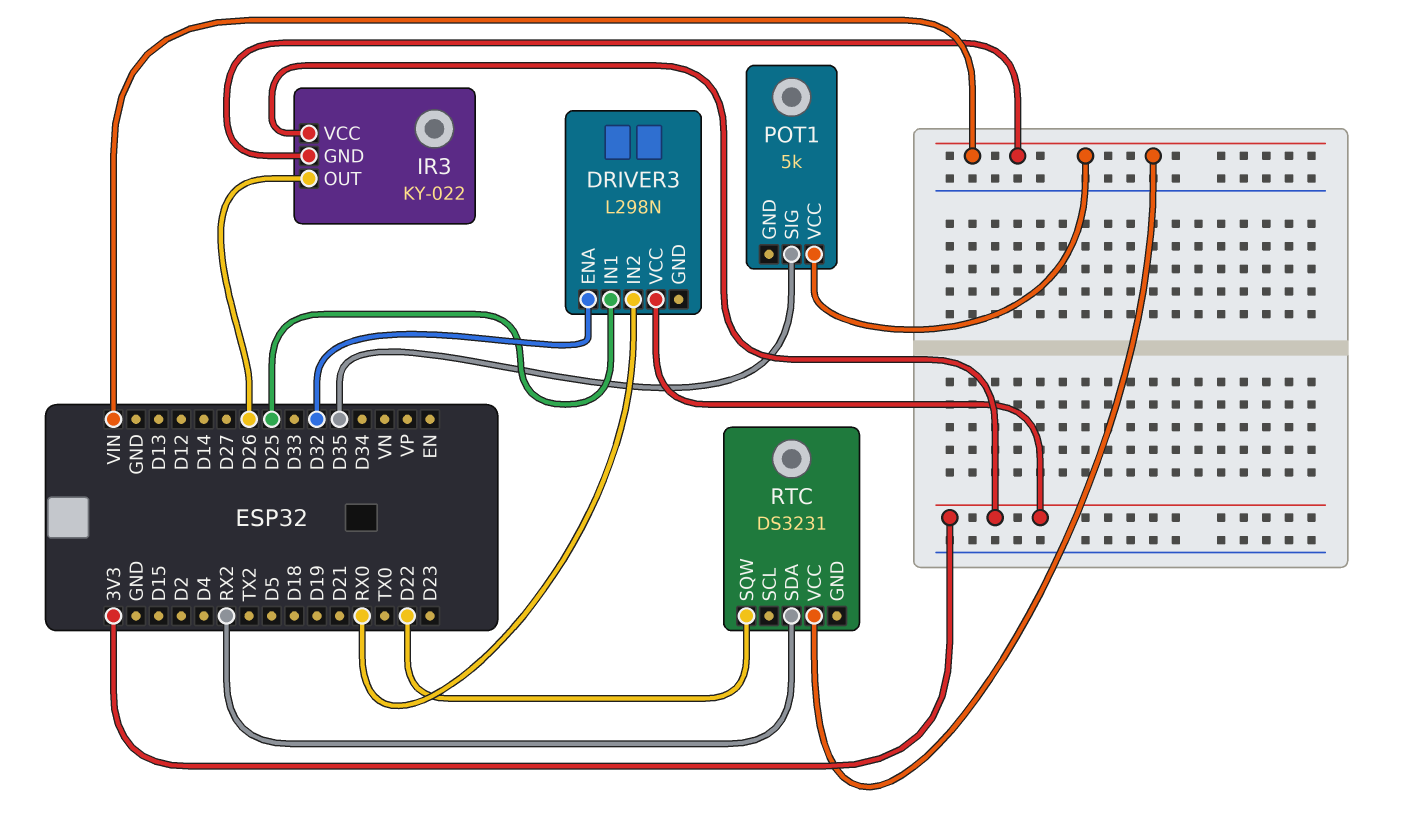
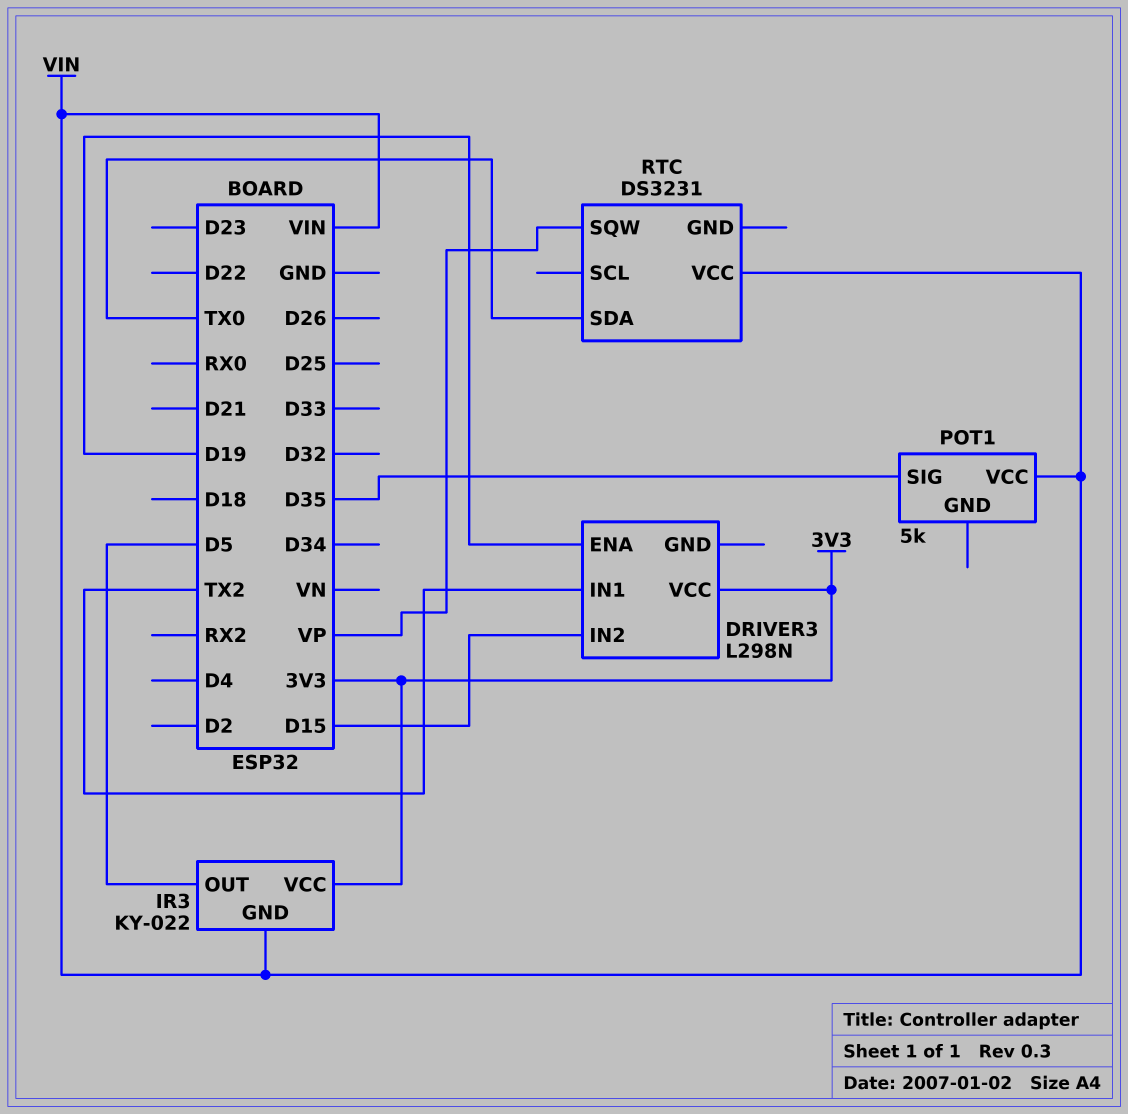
DRIVER3 pin ENA: D32 -> D19
DRIVER3 pin IN1: D25 -> TX2
DRIVER3 pin IN2: RX0 -> D15
IR3 pin OUT: D26 -> D5
RTC pin SDA: RX2 -> TX0
RTC pin SQW: D22 -> VP

